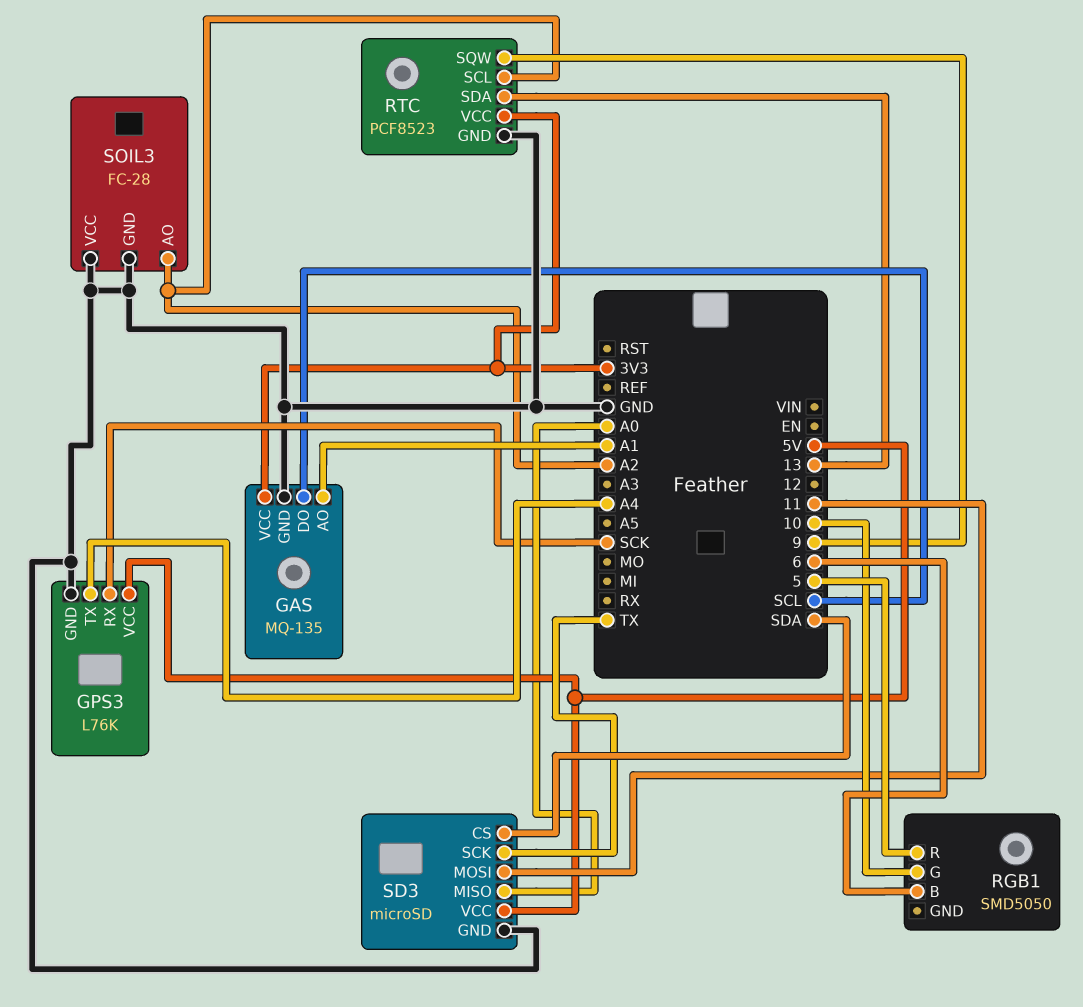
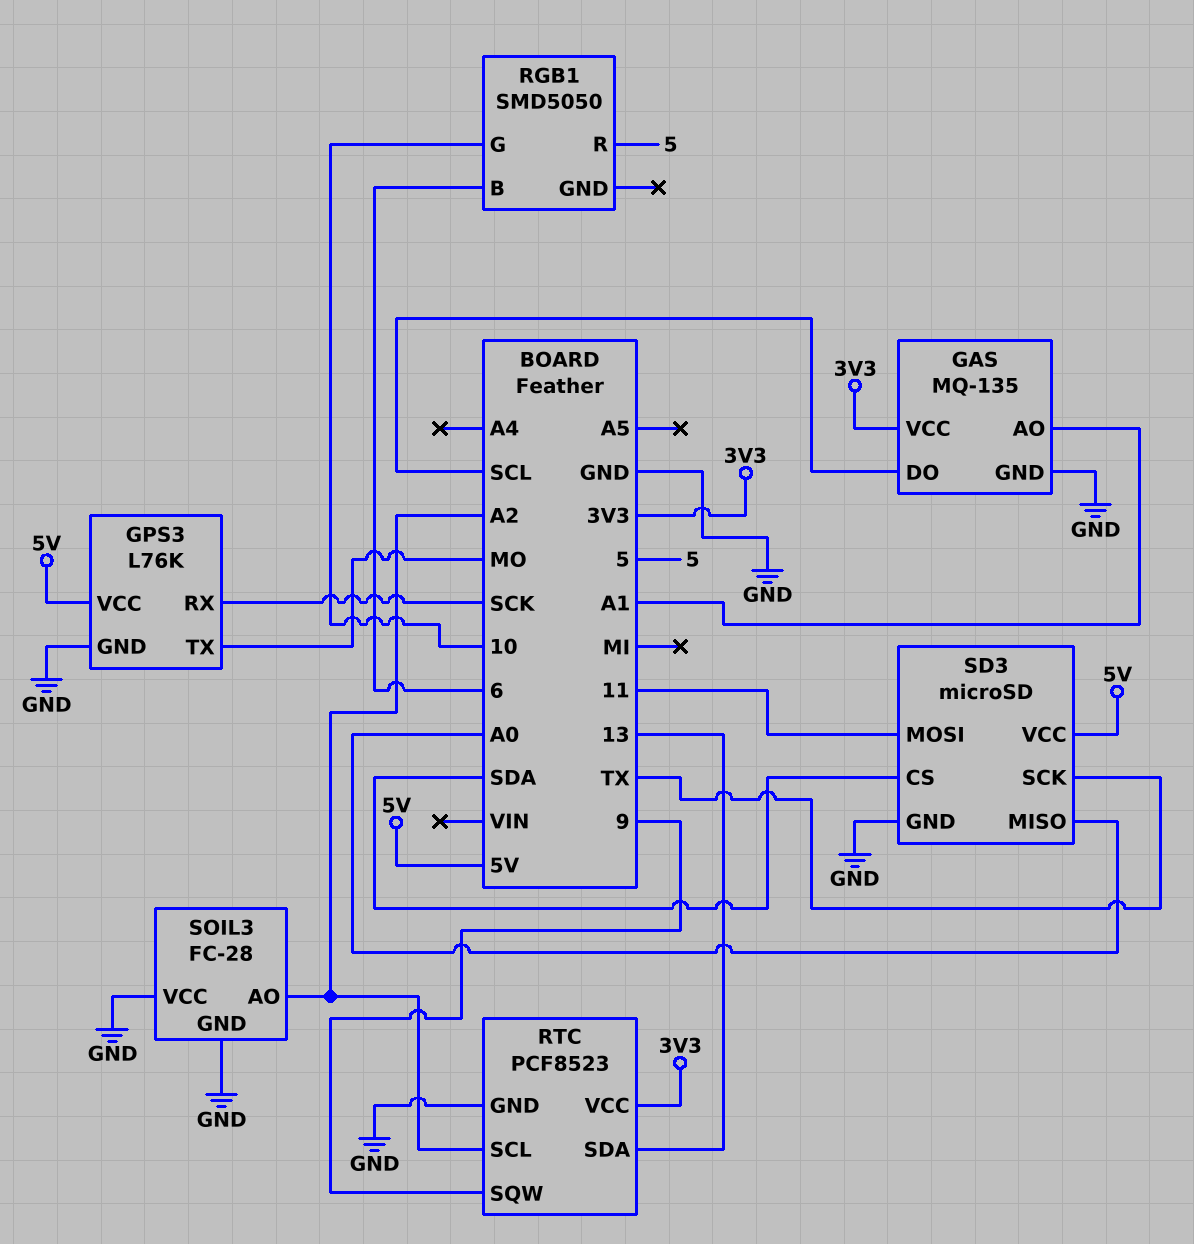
GPS3 pin TX: A4 -> MO

